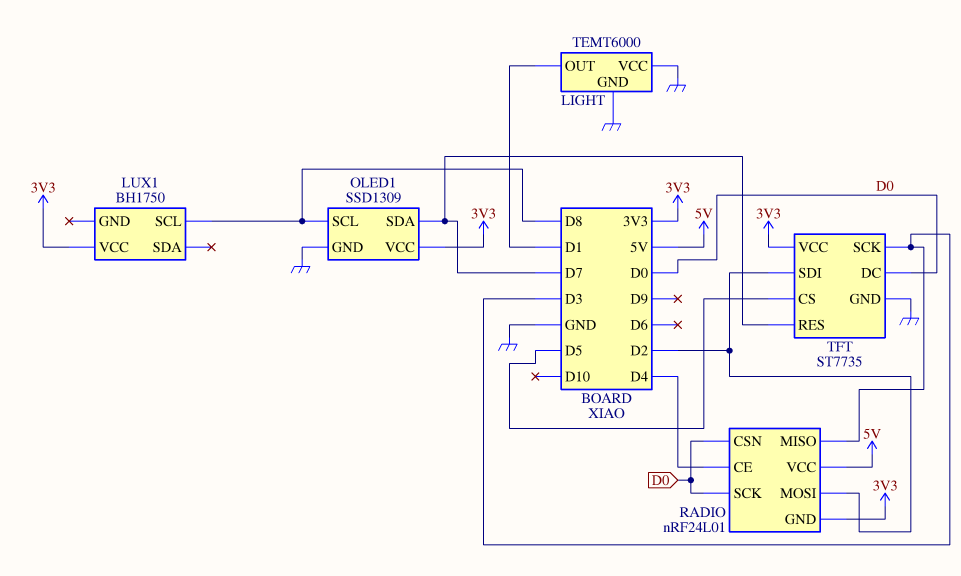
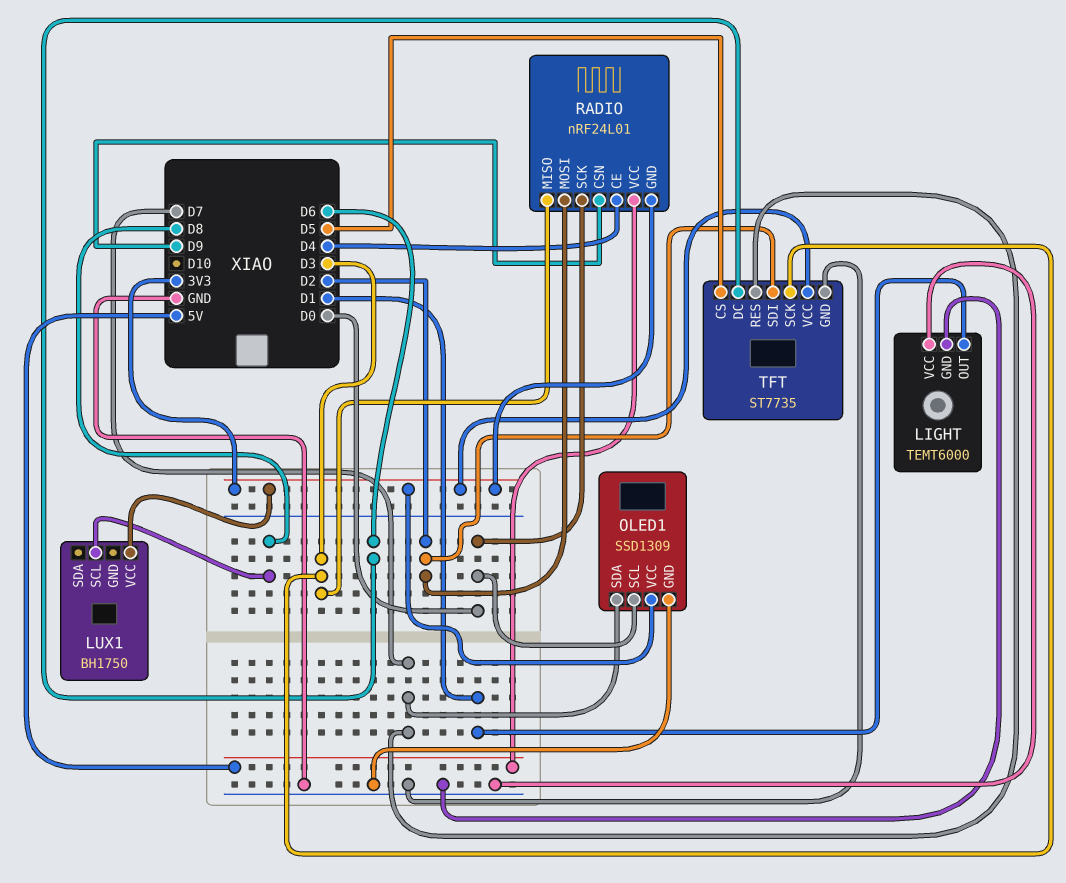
OLED1 pin SCL: D8 -> D0
RADIO pin CSN: D0 -> D9
TFT pin DC: D0 -> D6

